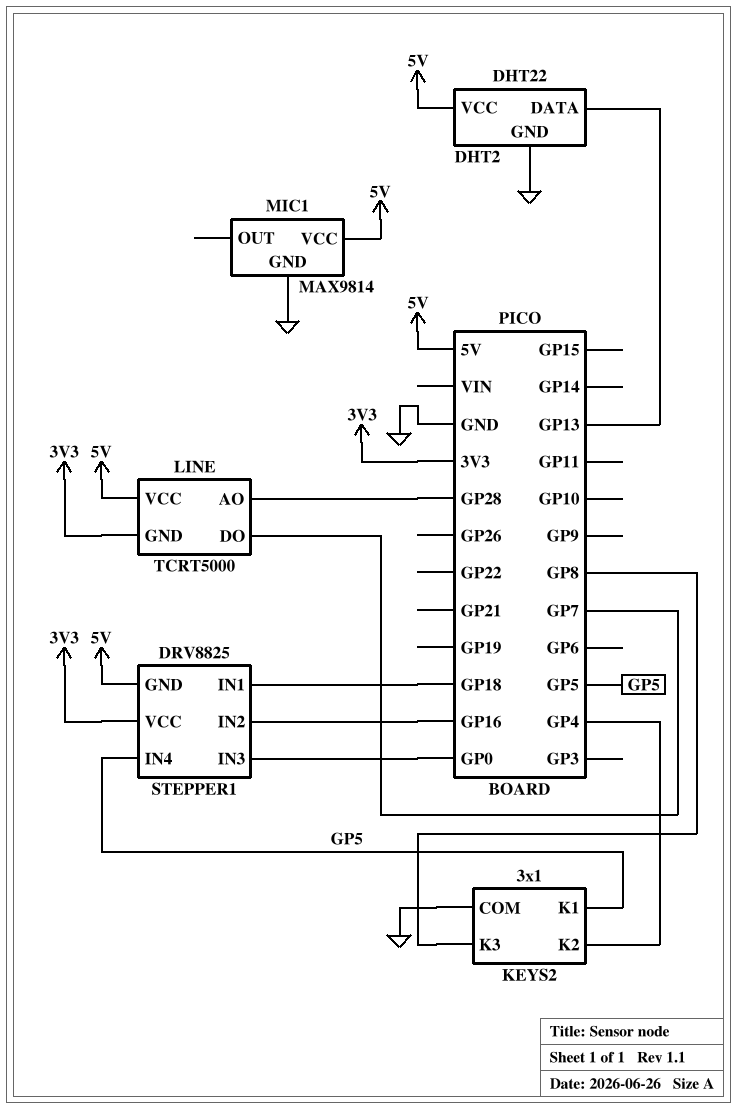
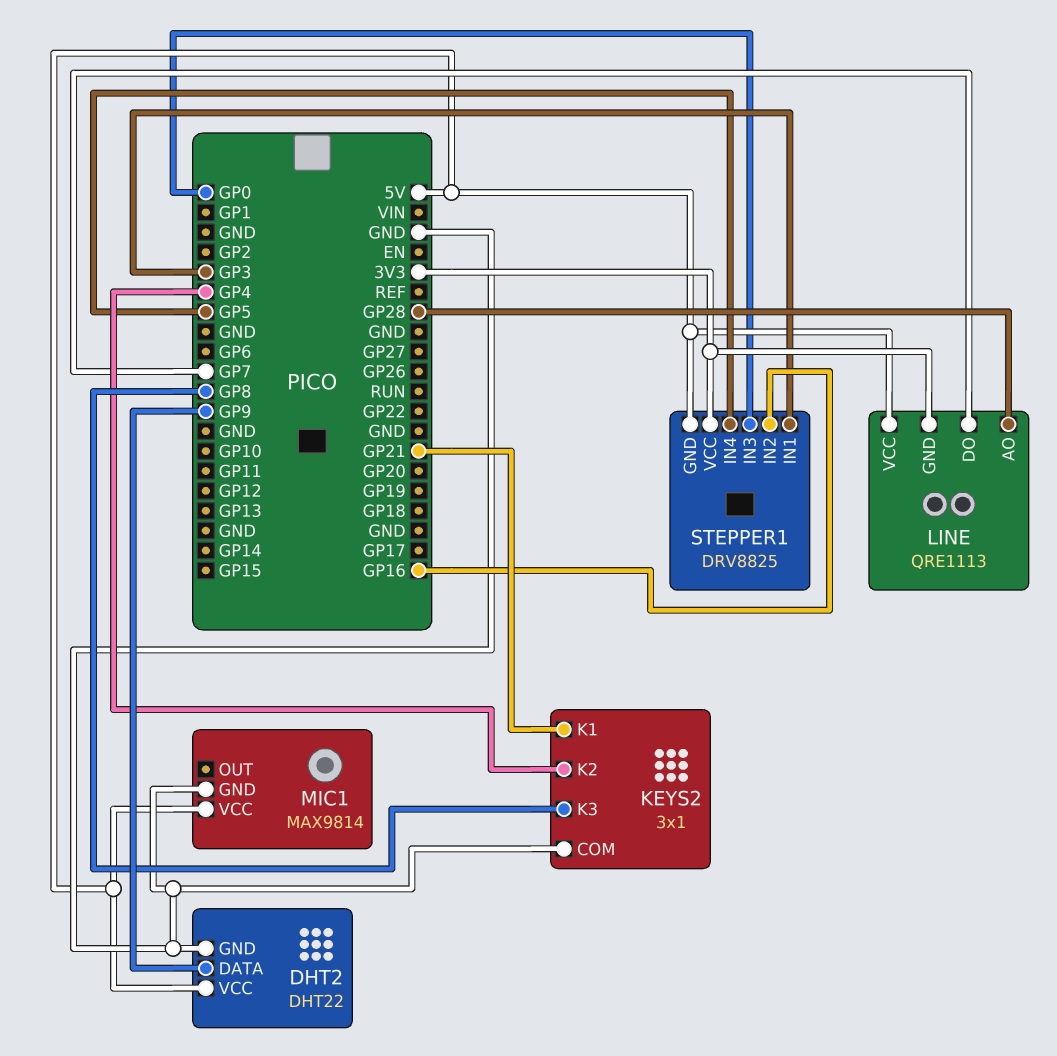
DHT2 pin DATA: GP13 -> GP9
KEYS2 pin K1: GP5 -> GP21
LINE: TCRT5000 -> QRE1113
STEPPER1 pin IN1: GP18 -> GP3

